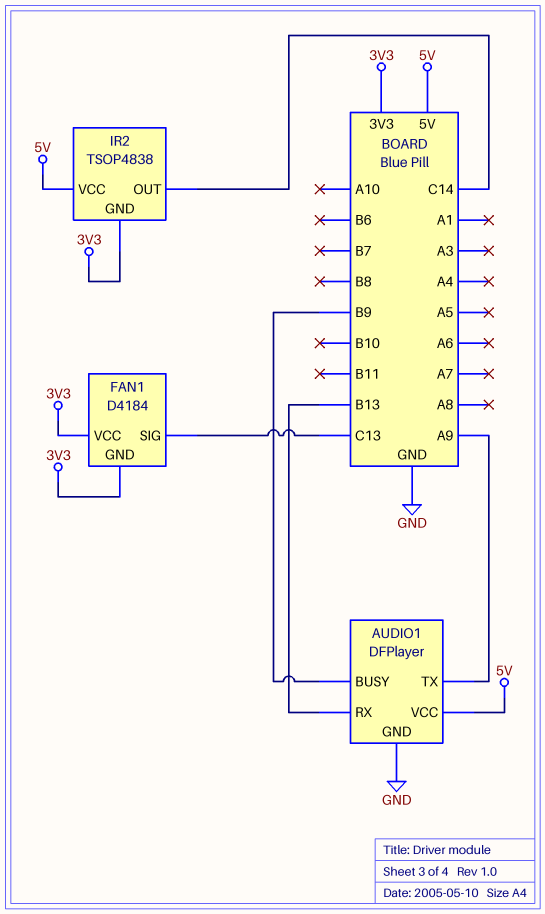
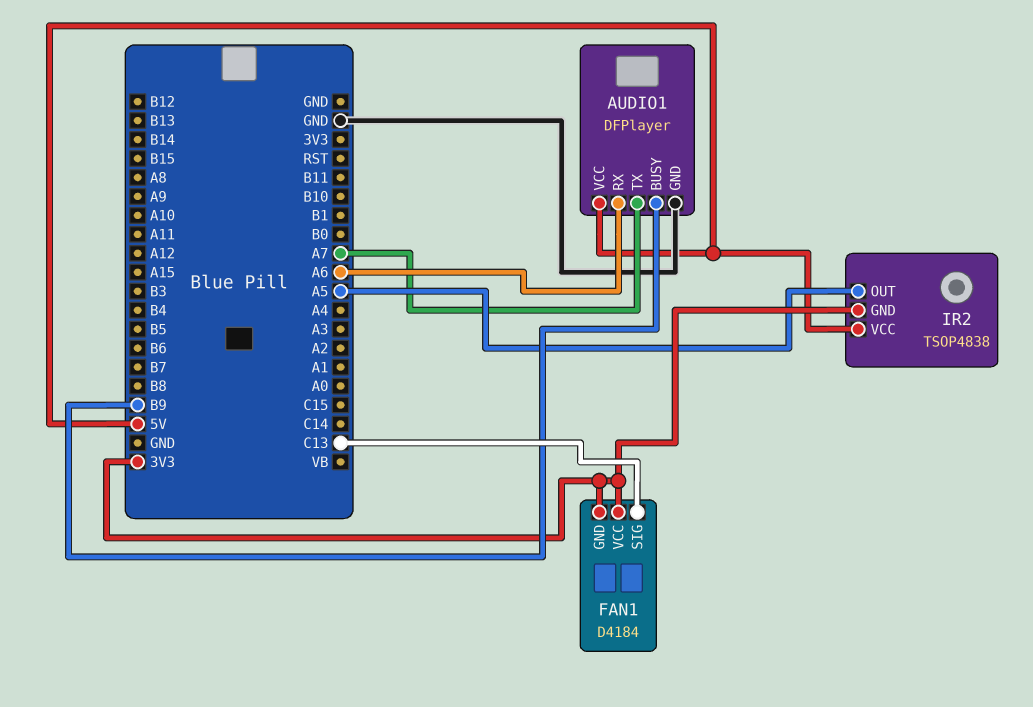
AUDIO1 pin RX: B13 -> A6
AUDIO1 pin TX: A9 -> A7
IR2 pin OUT: C14 -> A5

